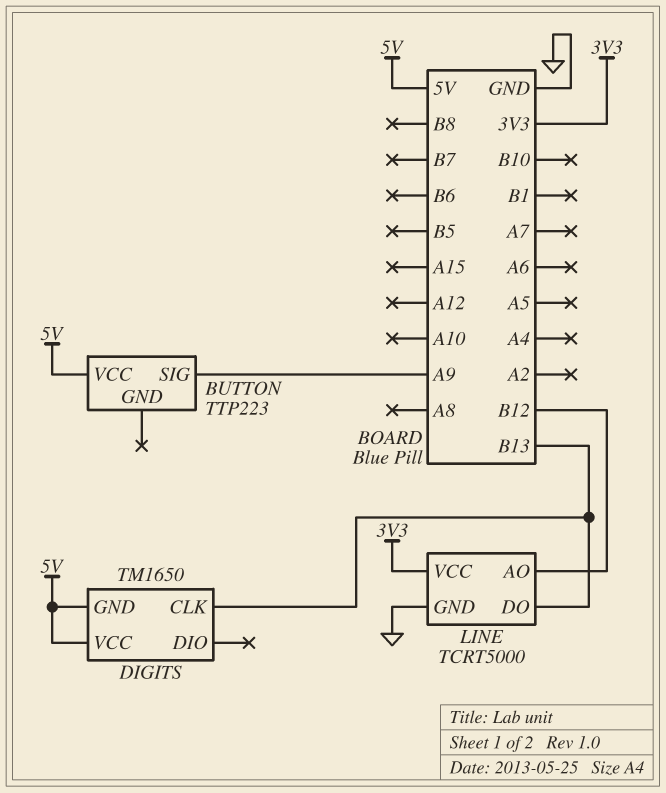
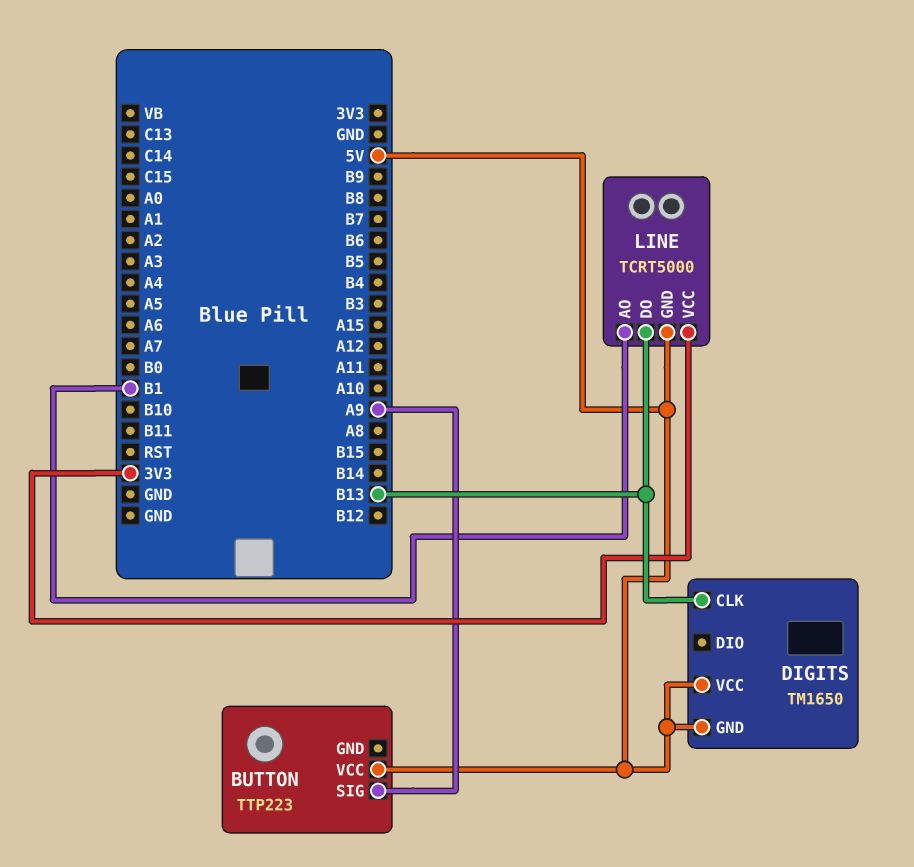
LINE pin AO: B12 -> B1
LINE pin GND: GND -> 5V

